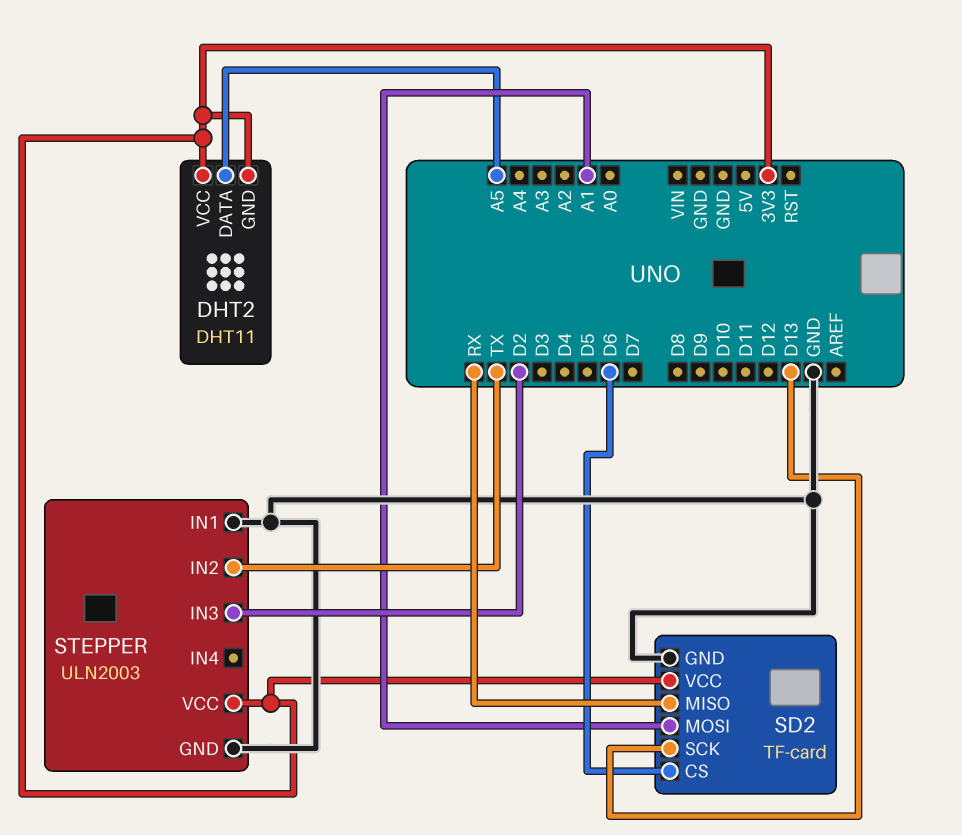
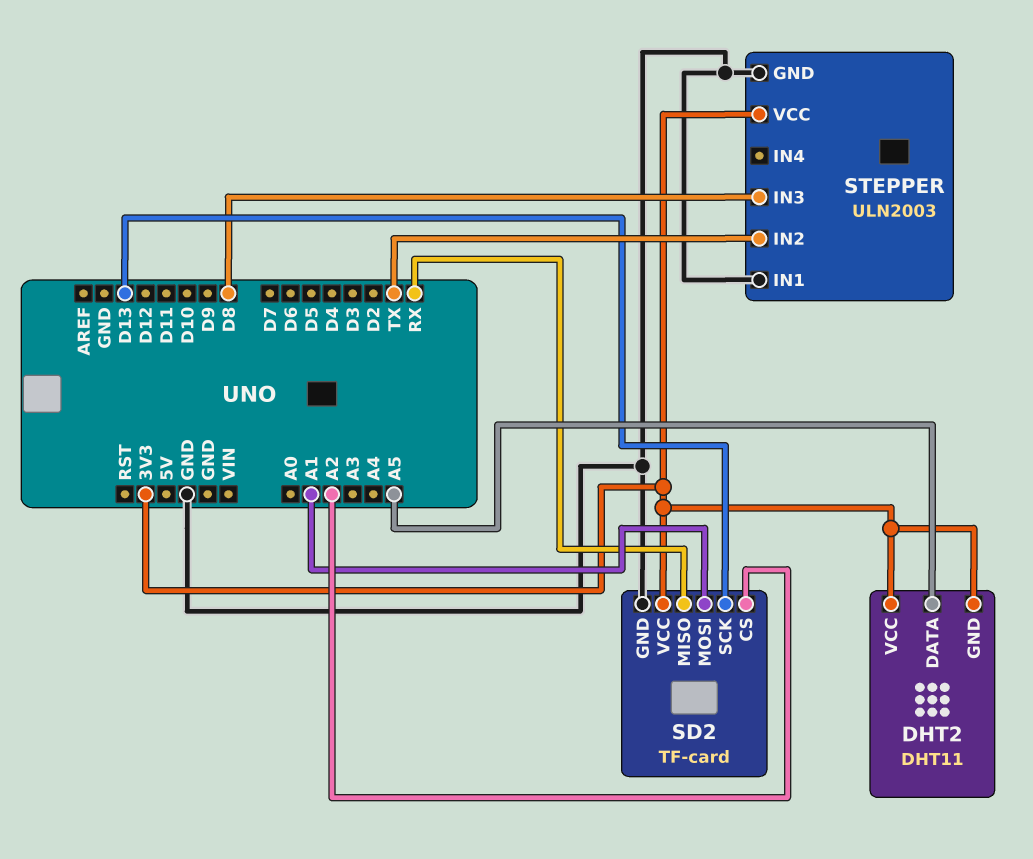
SD2 pin CS: D6 -> A2
STEPPER pin IN3: D2 -> D8

